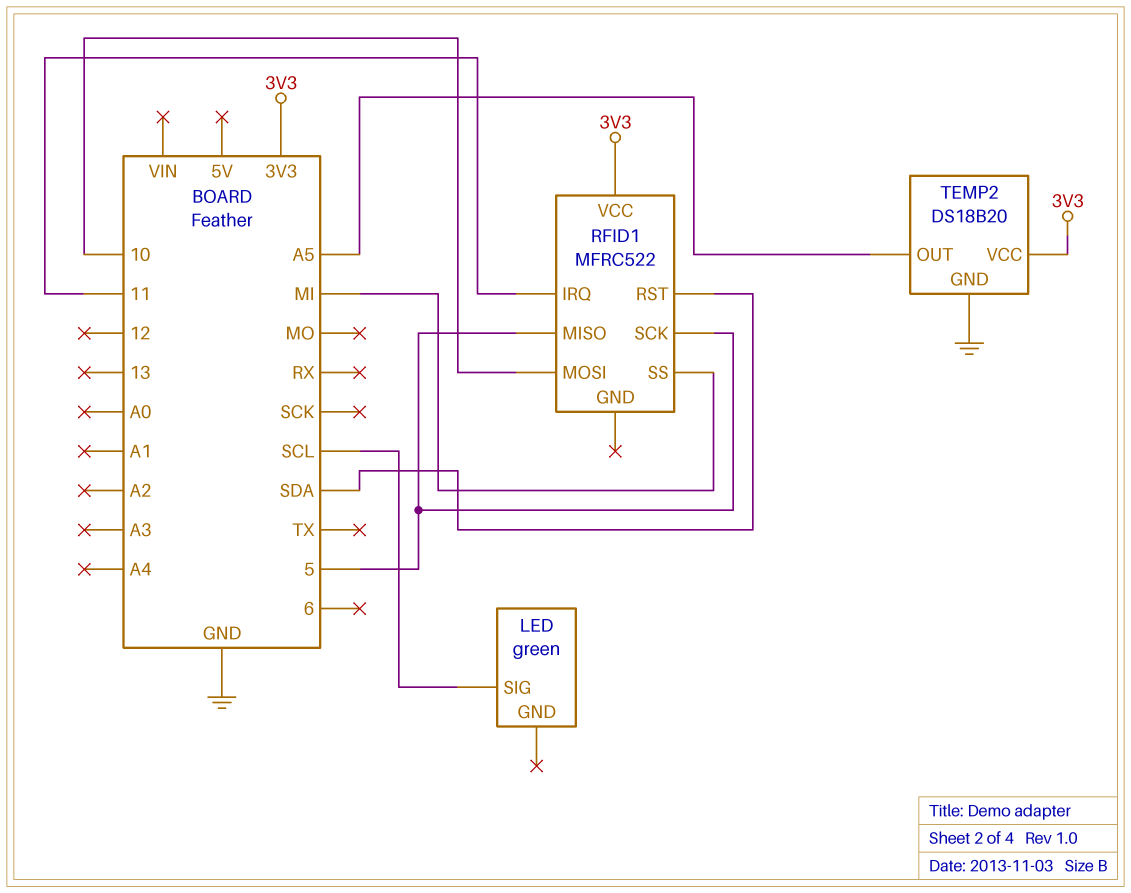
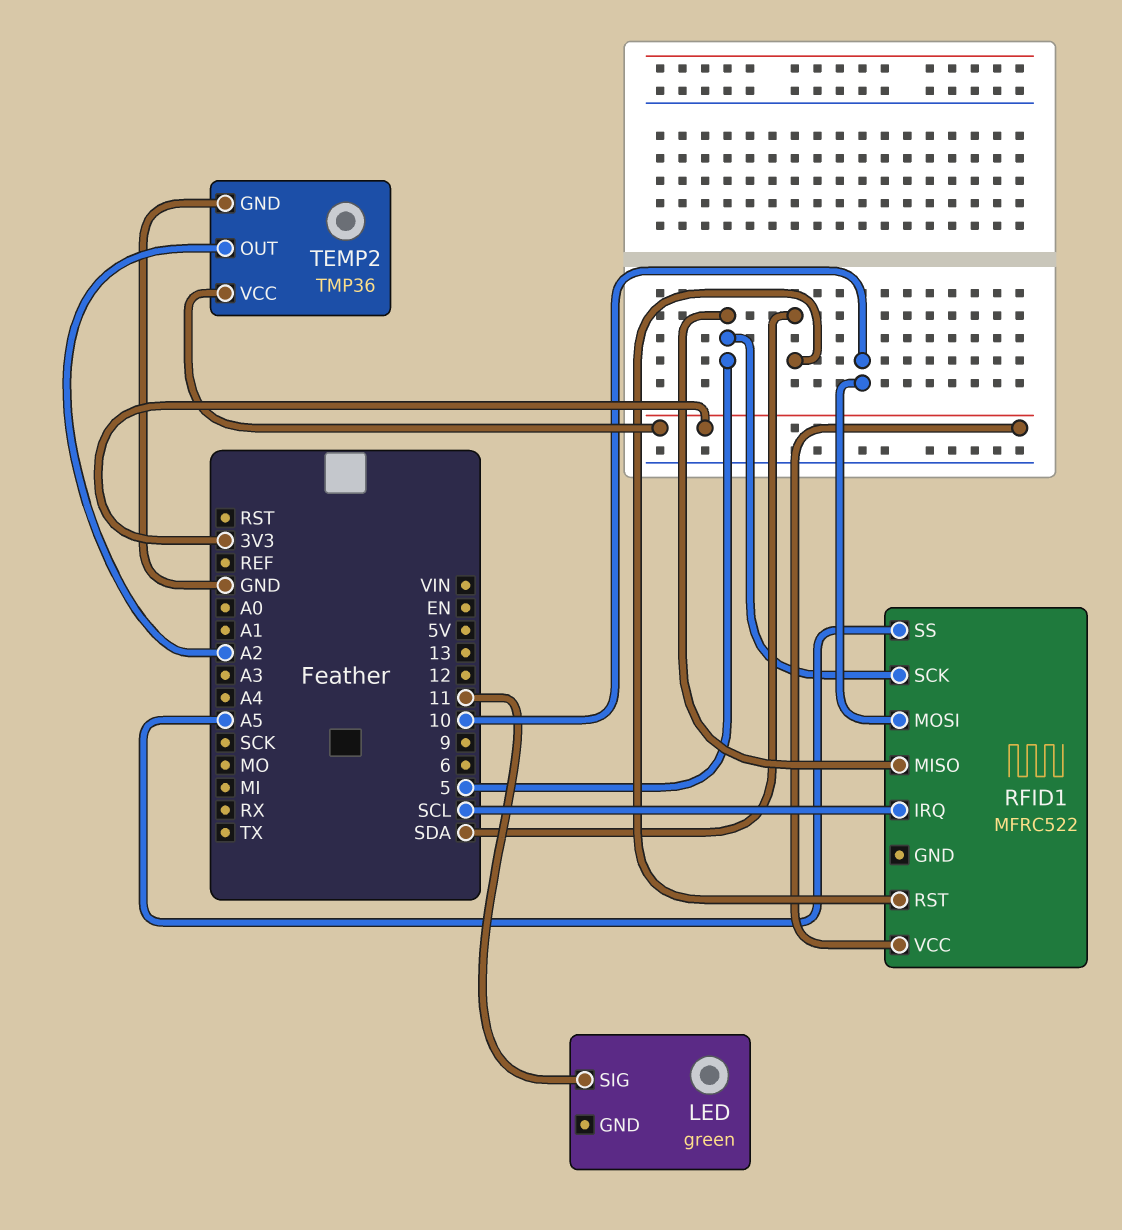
LED pin SIG: SCL -> 11
RFID1 pin IRQ: 11 -> SCL
RFID1 pin SS: MI -> A5
TEMP2: DS18B20 -> TMP36
TEMP2 pin OUT: A5 -> A2

